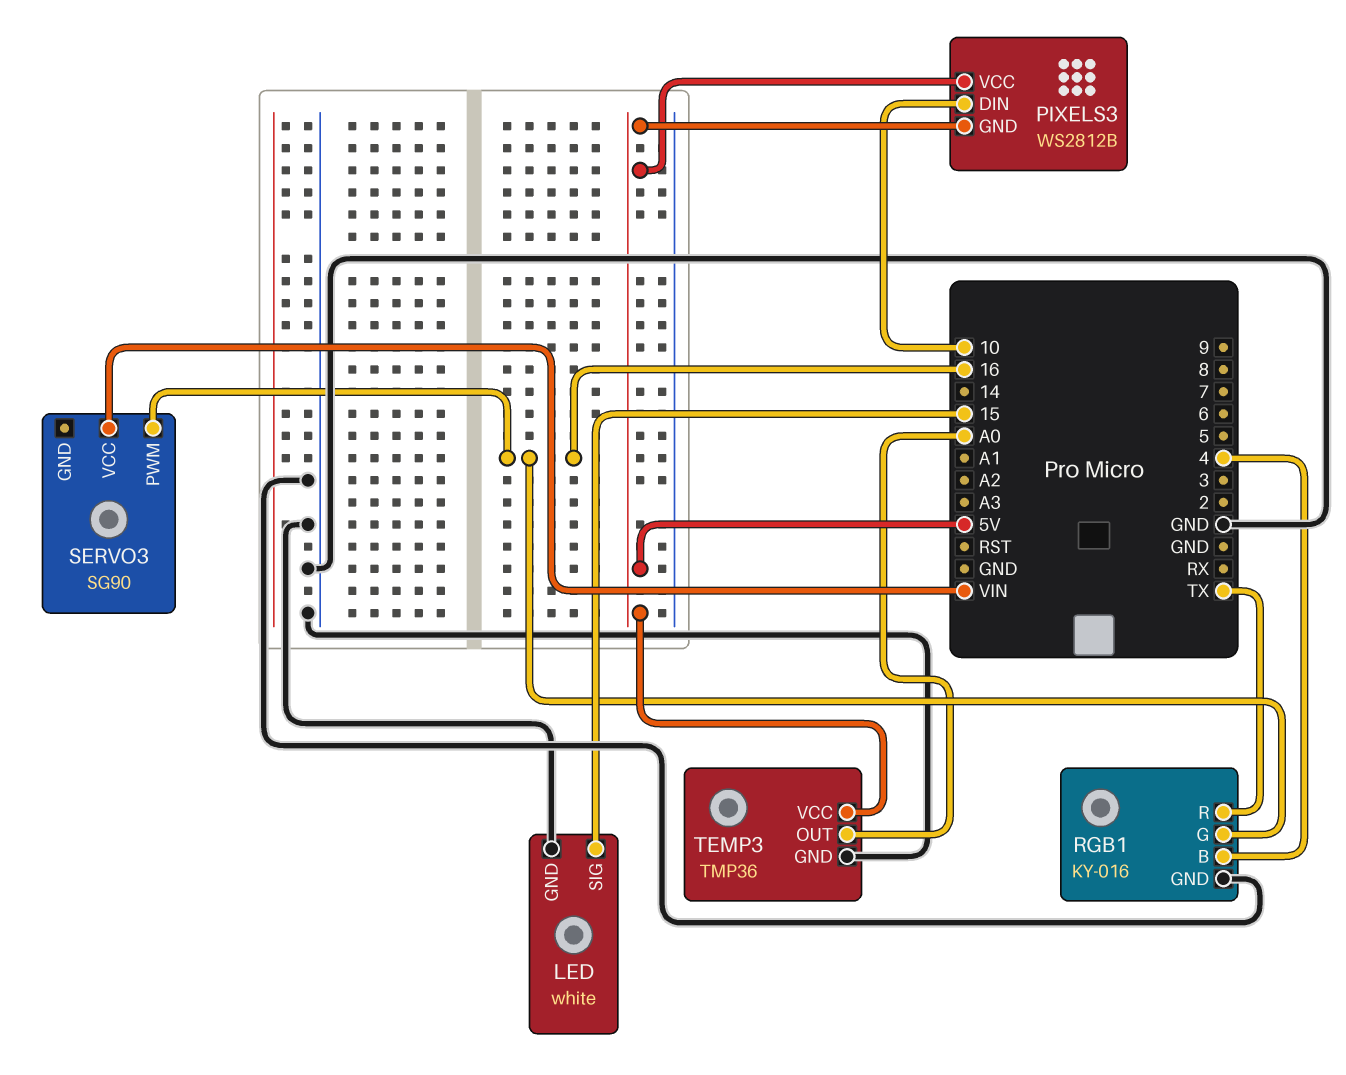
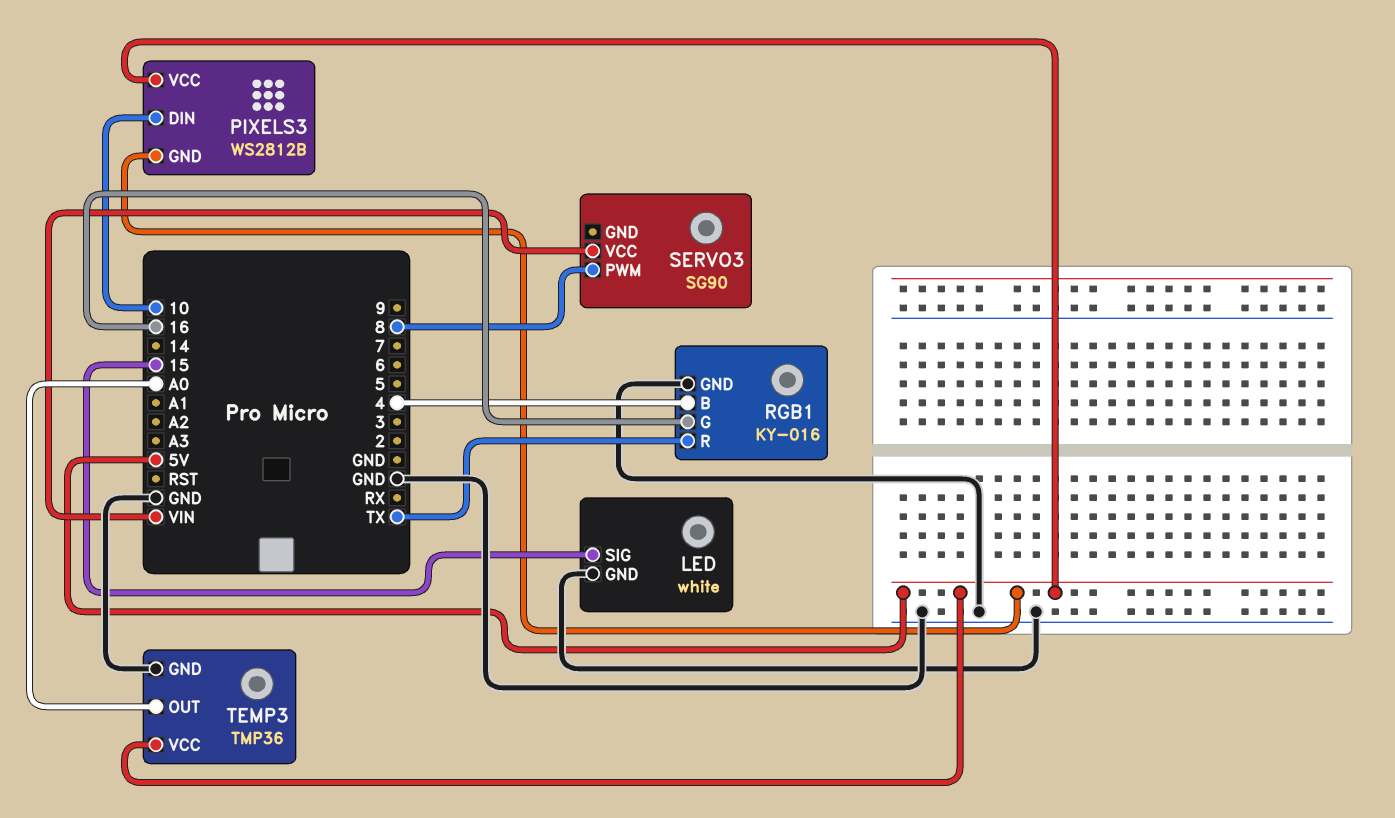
SERVO3 pin PWM: 16 -> 8

